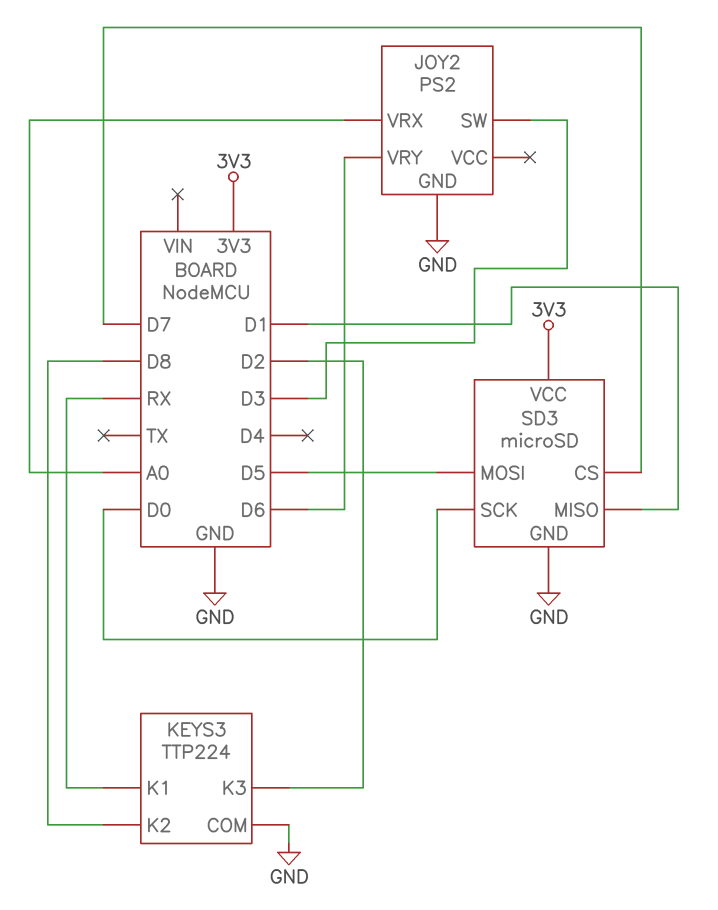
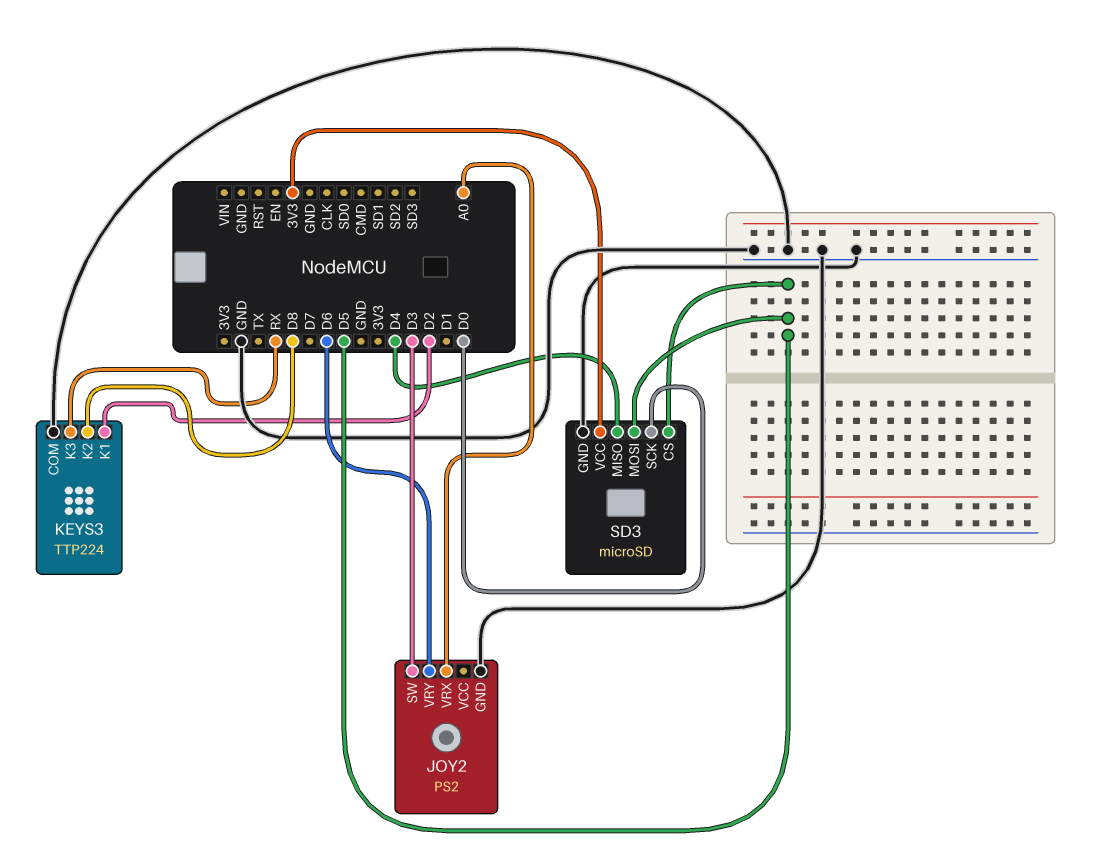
KEYS3 pin K1: RX -> D2
KEYS3 pin K3: D2 -> RX
SD3 pin CS: D7 -> D5
SD3 pin MISO: D1 -> D4

